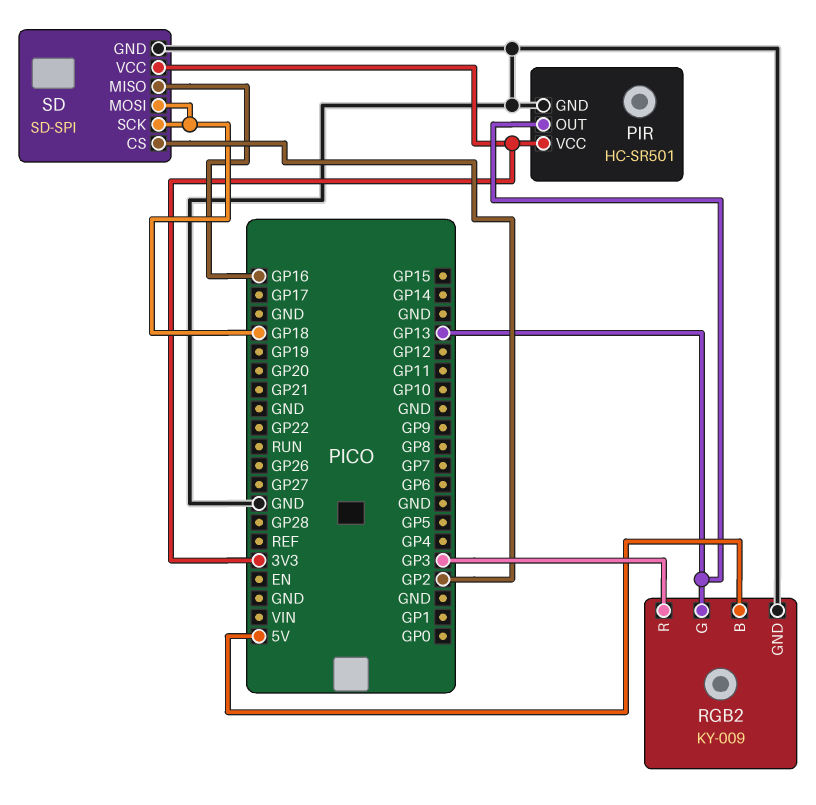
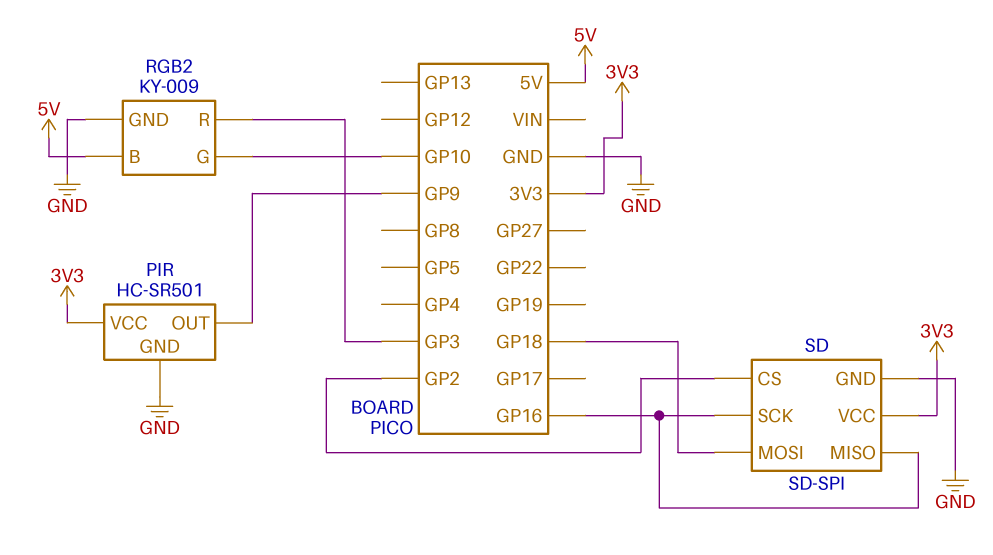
PIR pin OUT: GP13 -> GP9
RGB2 pin G: GP13 -> GP10
SD pin SCK: GP18 -> GP16

